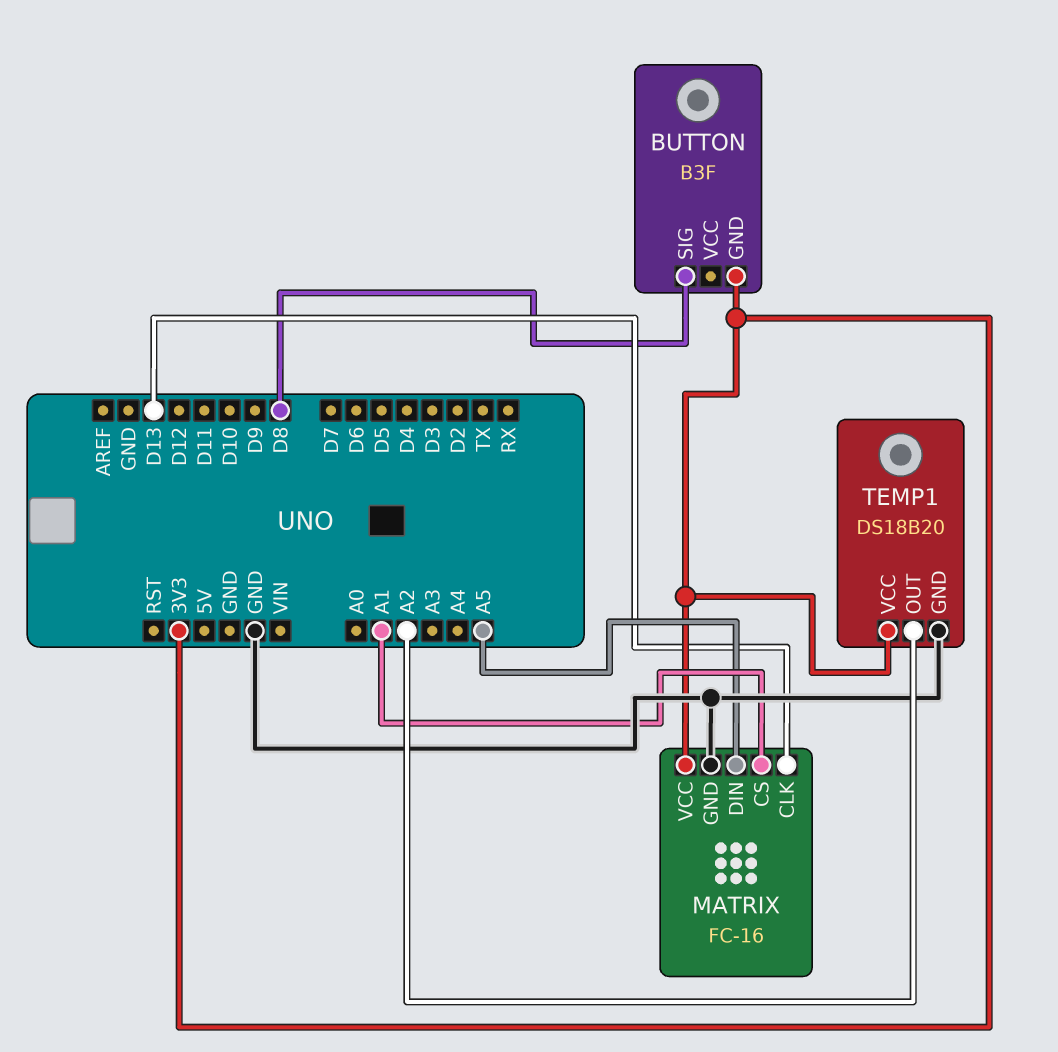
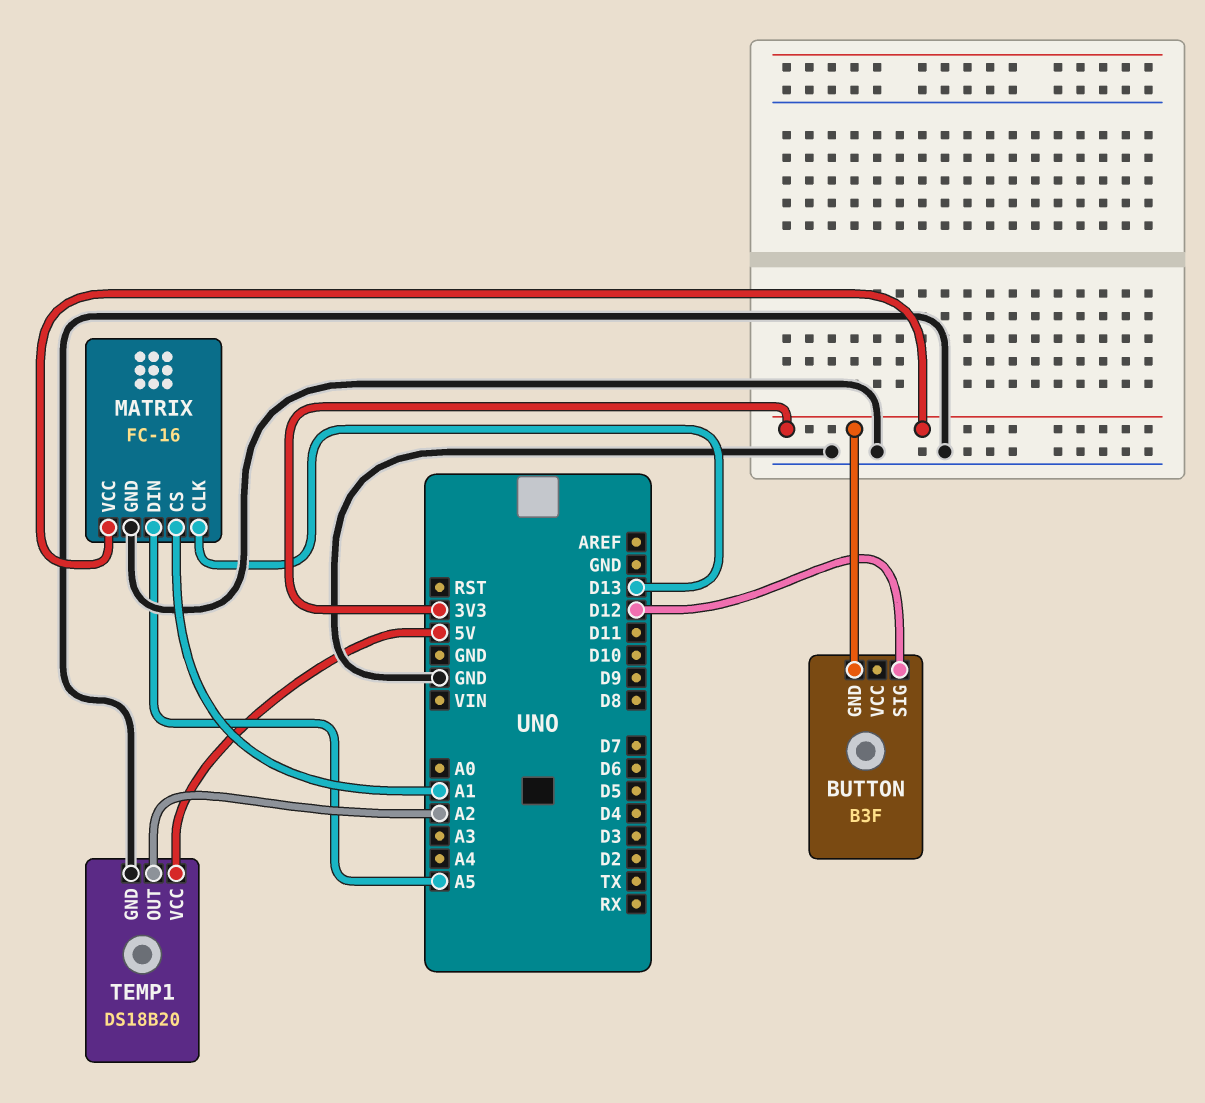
BUTTON pin SIG: D8 -> D12
TEMP1 pin VCC: 3V3 -> 5V

